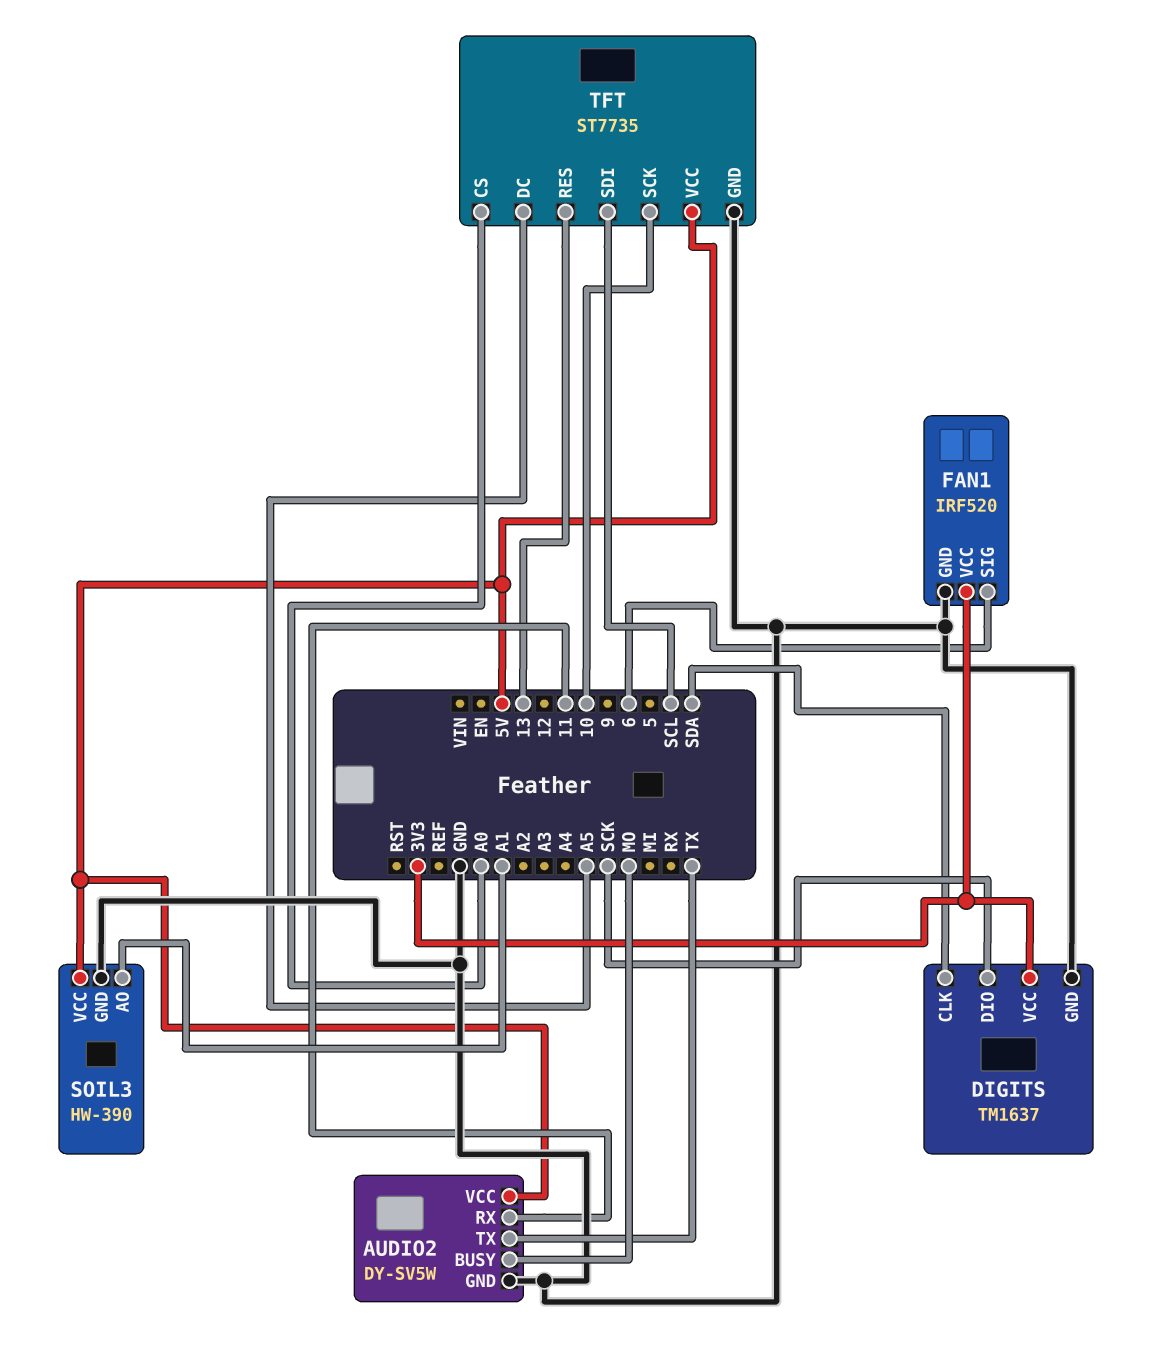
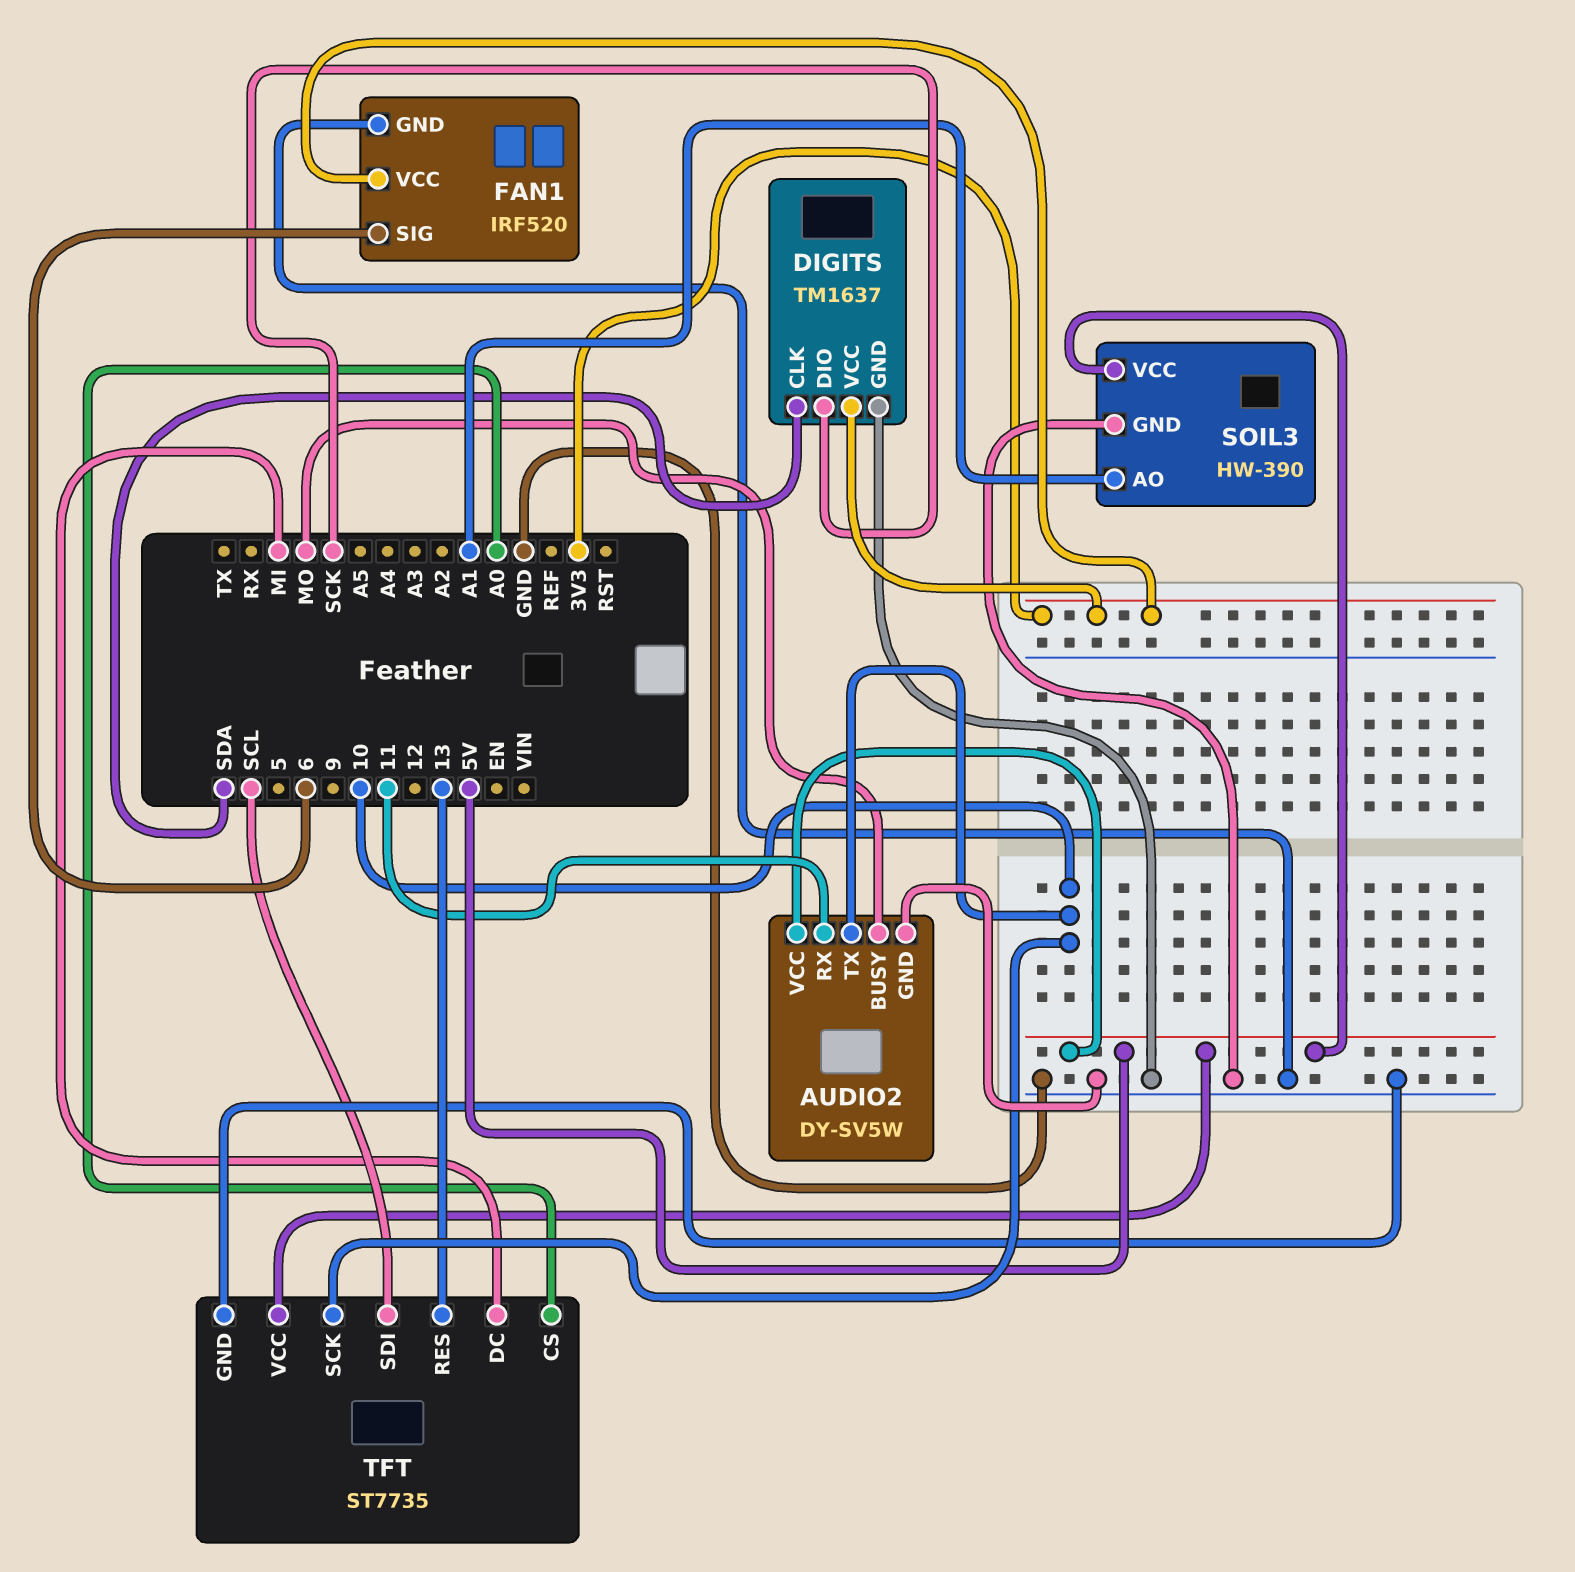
AUDIO2 pin TX: TX -> 10
TFT pin DC: A5 -> MI

